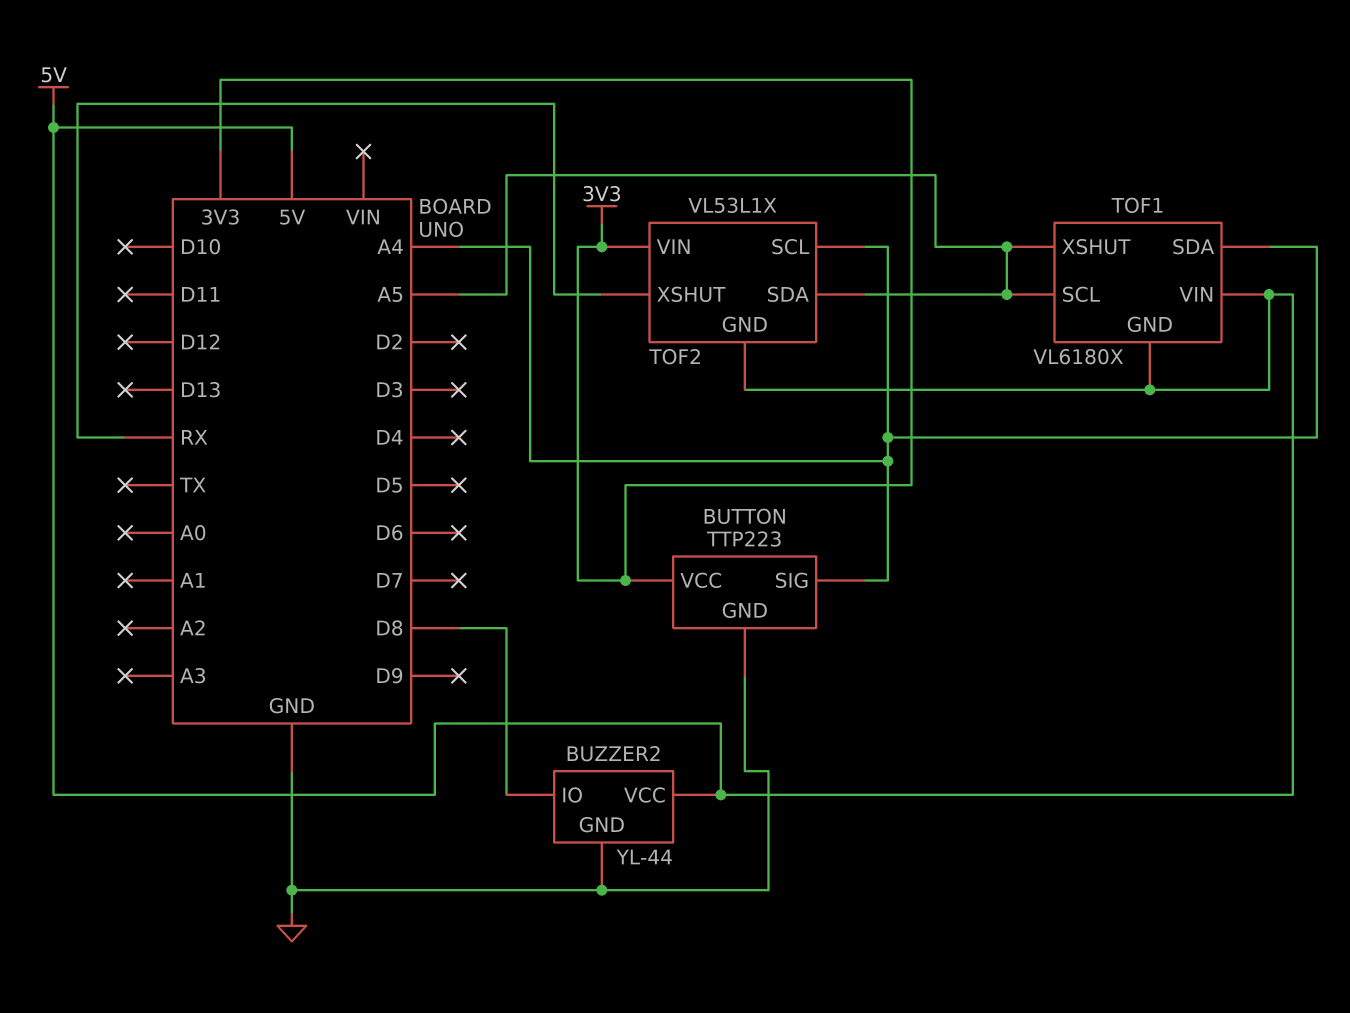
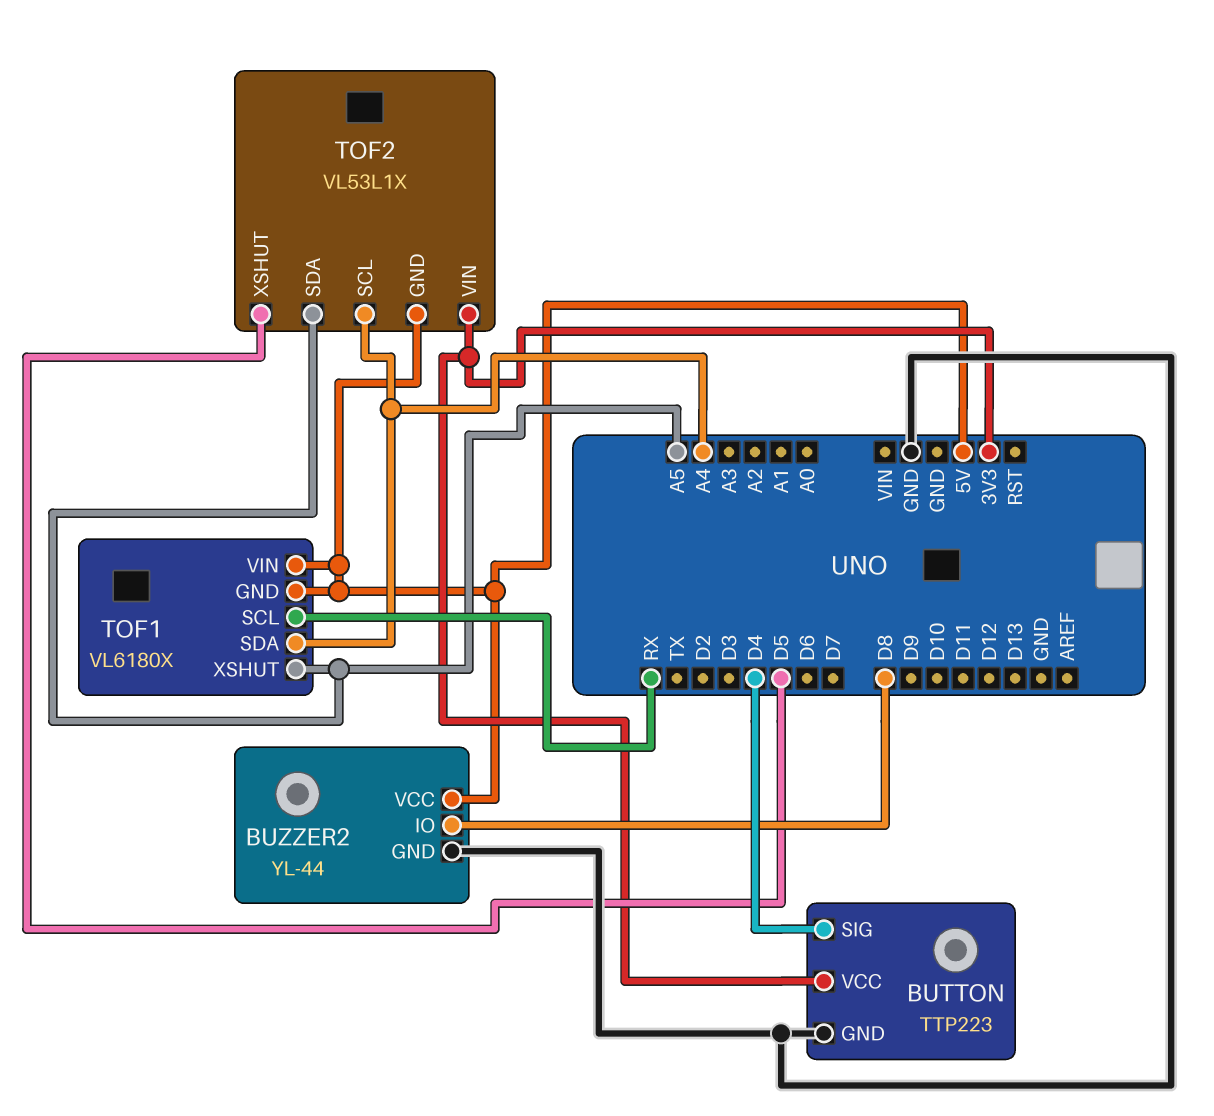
BUTTON pin SIG: A4 -> D4
TOF1 pin SCL: A5 -> RX
TOF2 pin XSHUT: RX -> D5

